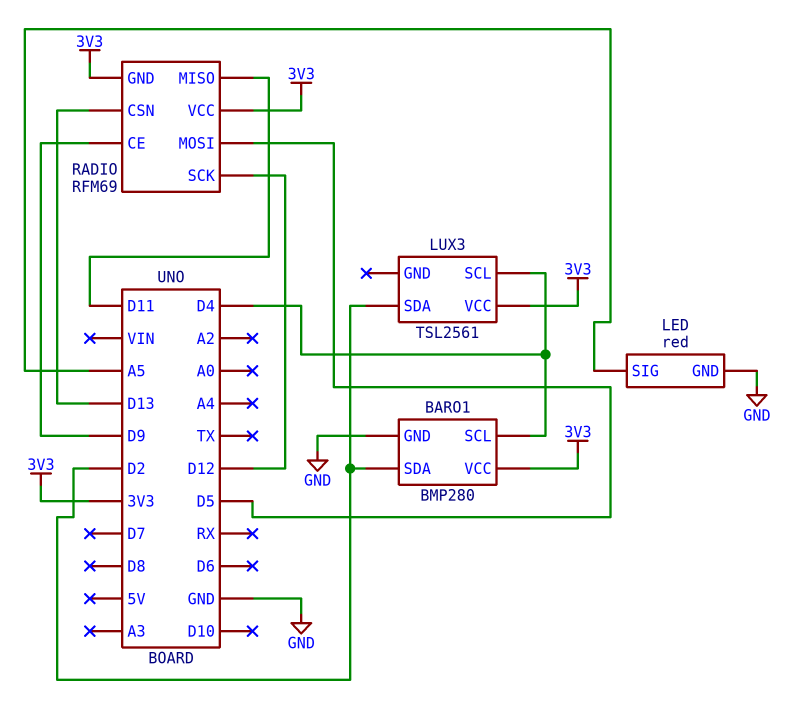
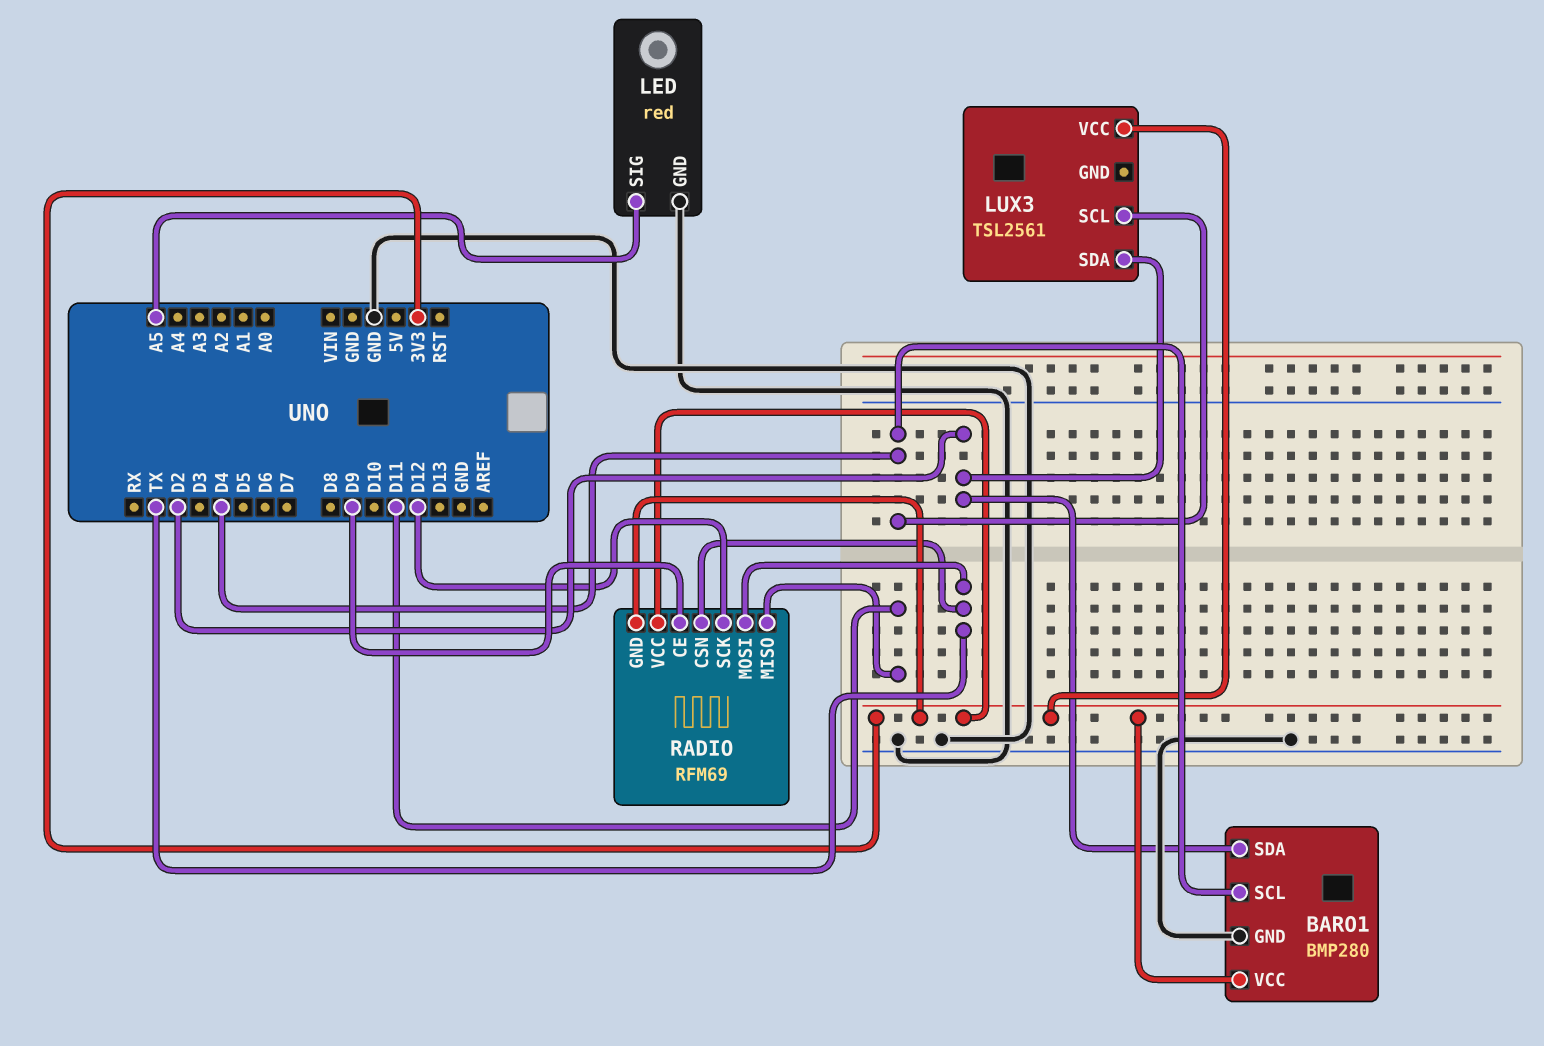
RADIO pin CSN: D13 -> TX
RADIO pin MOSI: D5 -> TX

